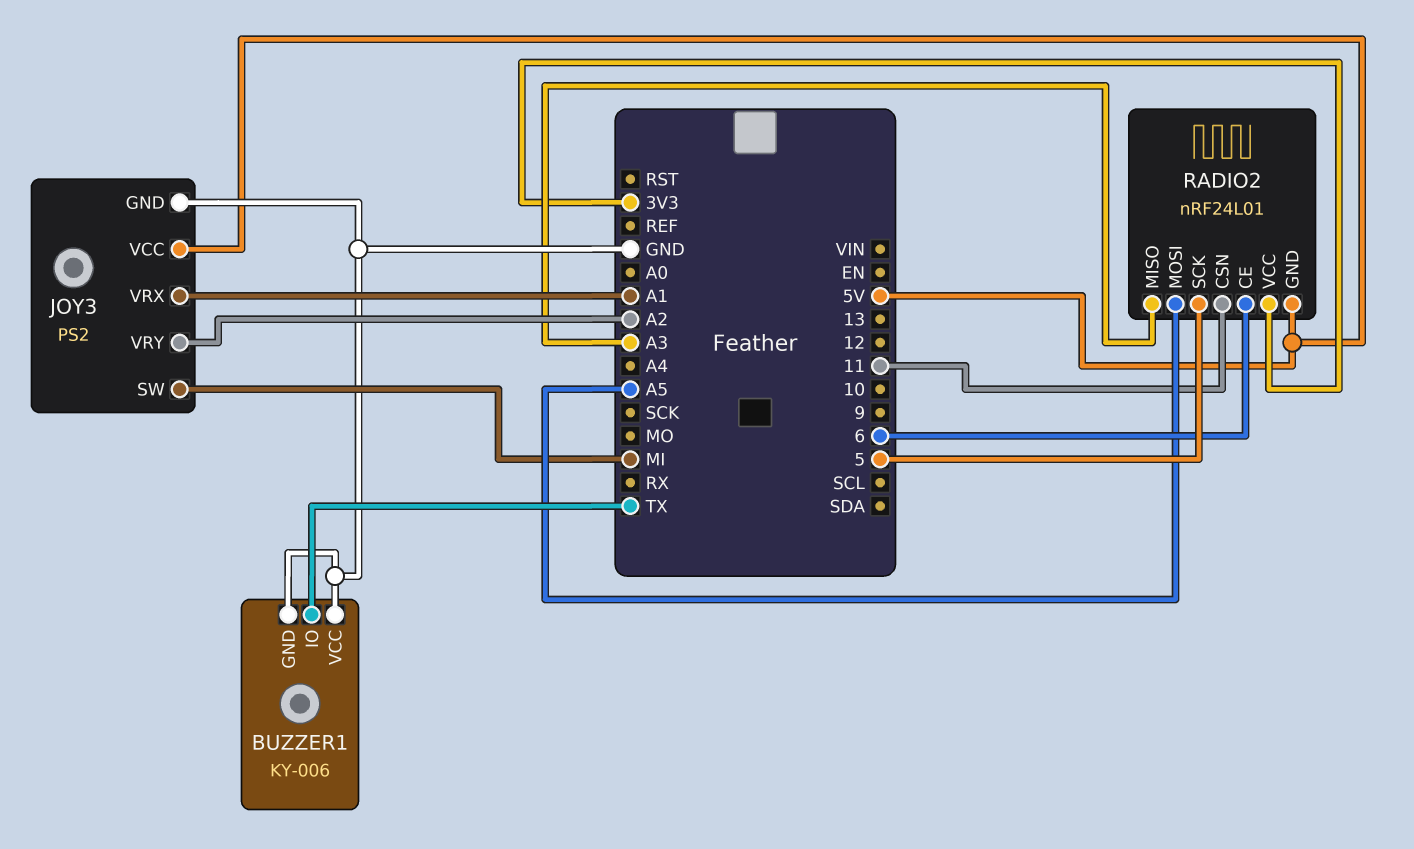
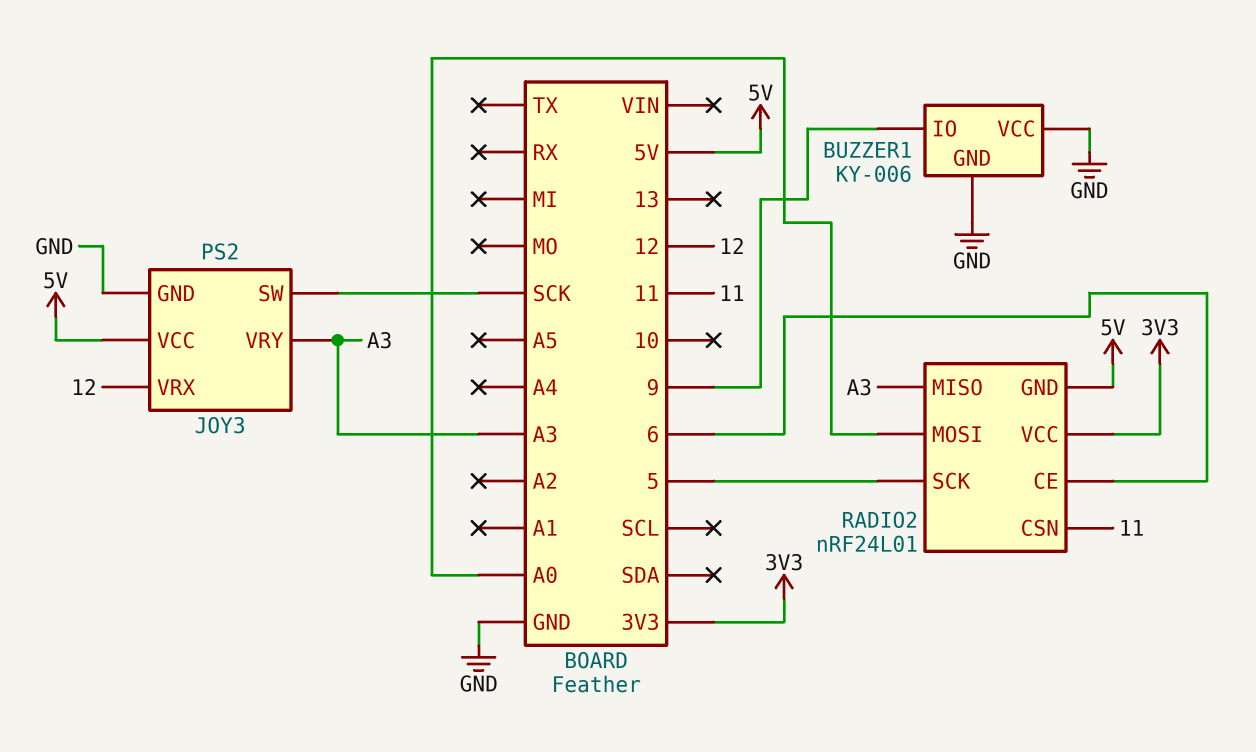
BUZZER1 pin IO: TX -> 9
JOY3 pin SW: MI -> SCK
JOY3 pin VRX: A1 -> 12
JOY3 pin VRY: A2 -> A3
RADIO2 pin MOSI: A5 -> A0

